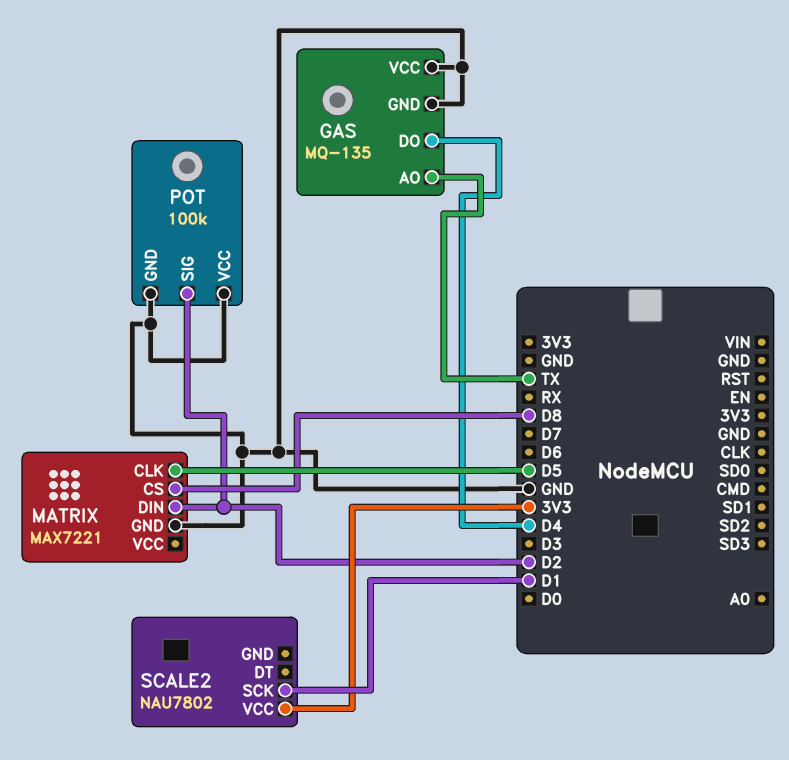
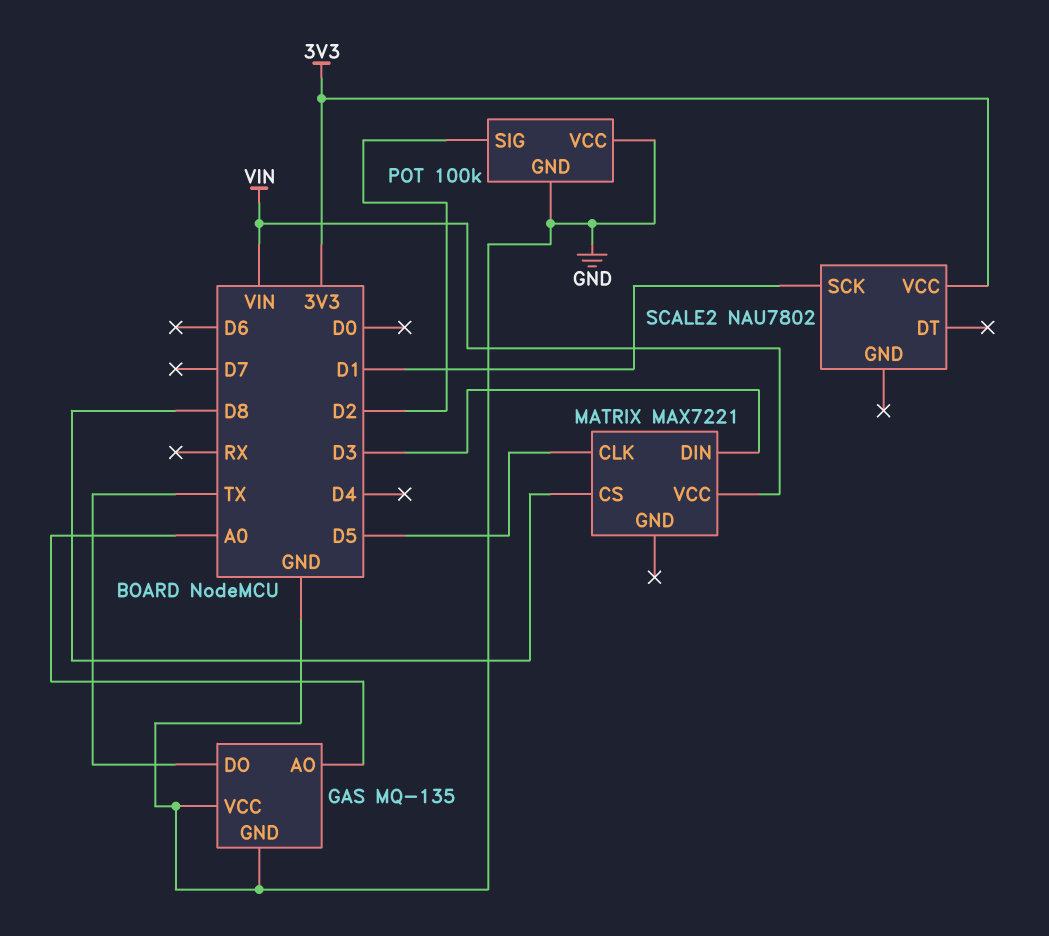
GAS pin AO: TX -> A0
GAS pin DO: D4 -> TX
MATRIX pin DIN: D2 -> D3
MATRIX pin GND: GND -> none
MATRIX pin VCC: none -> VIN

